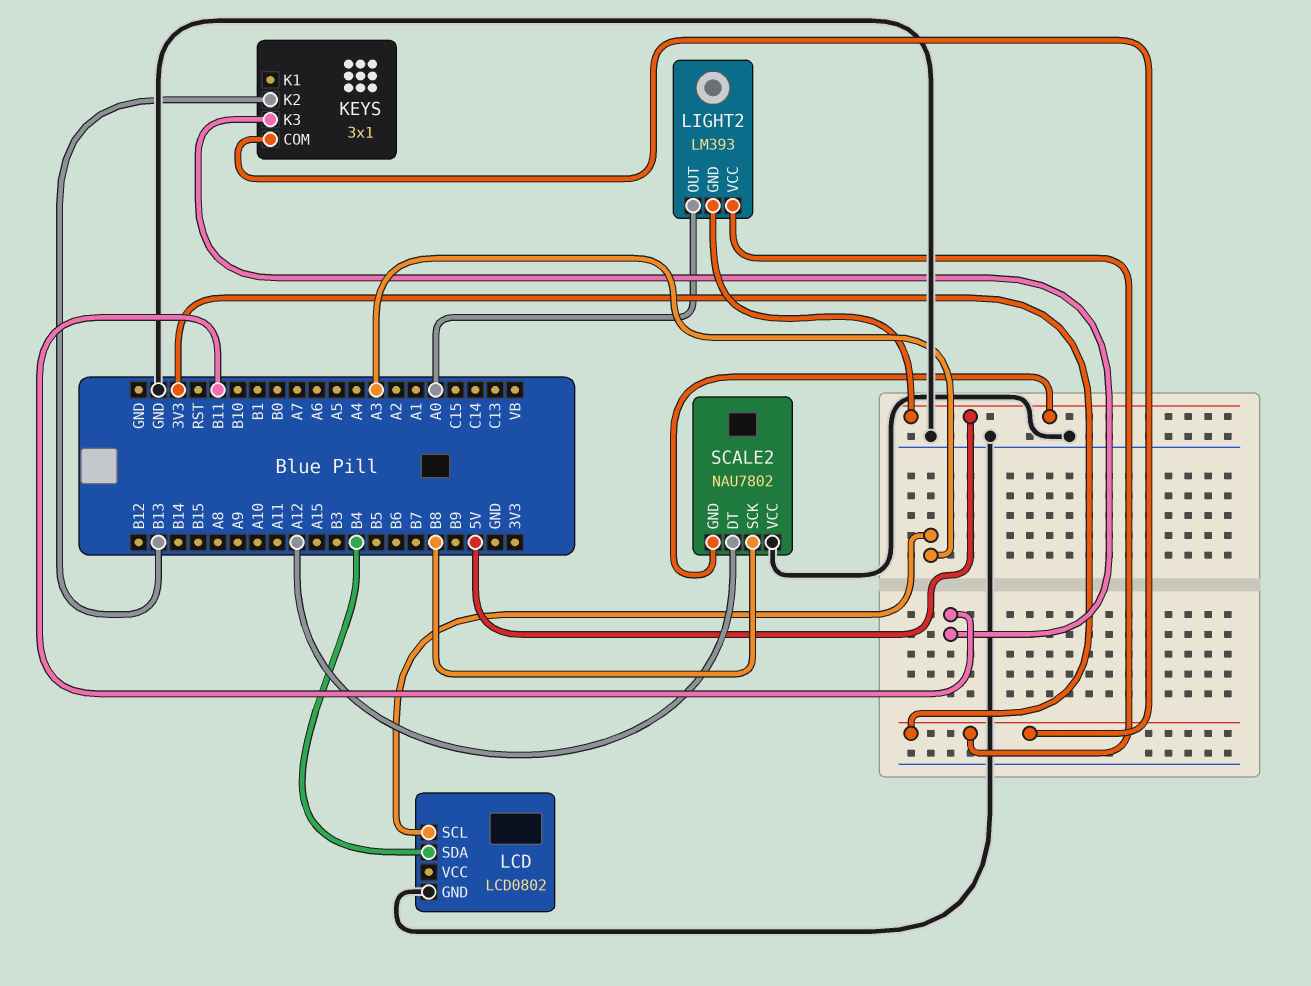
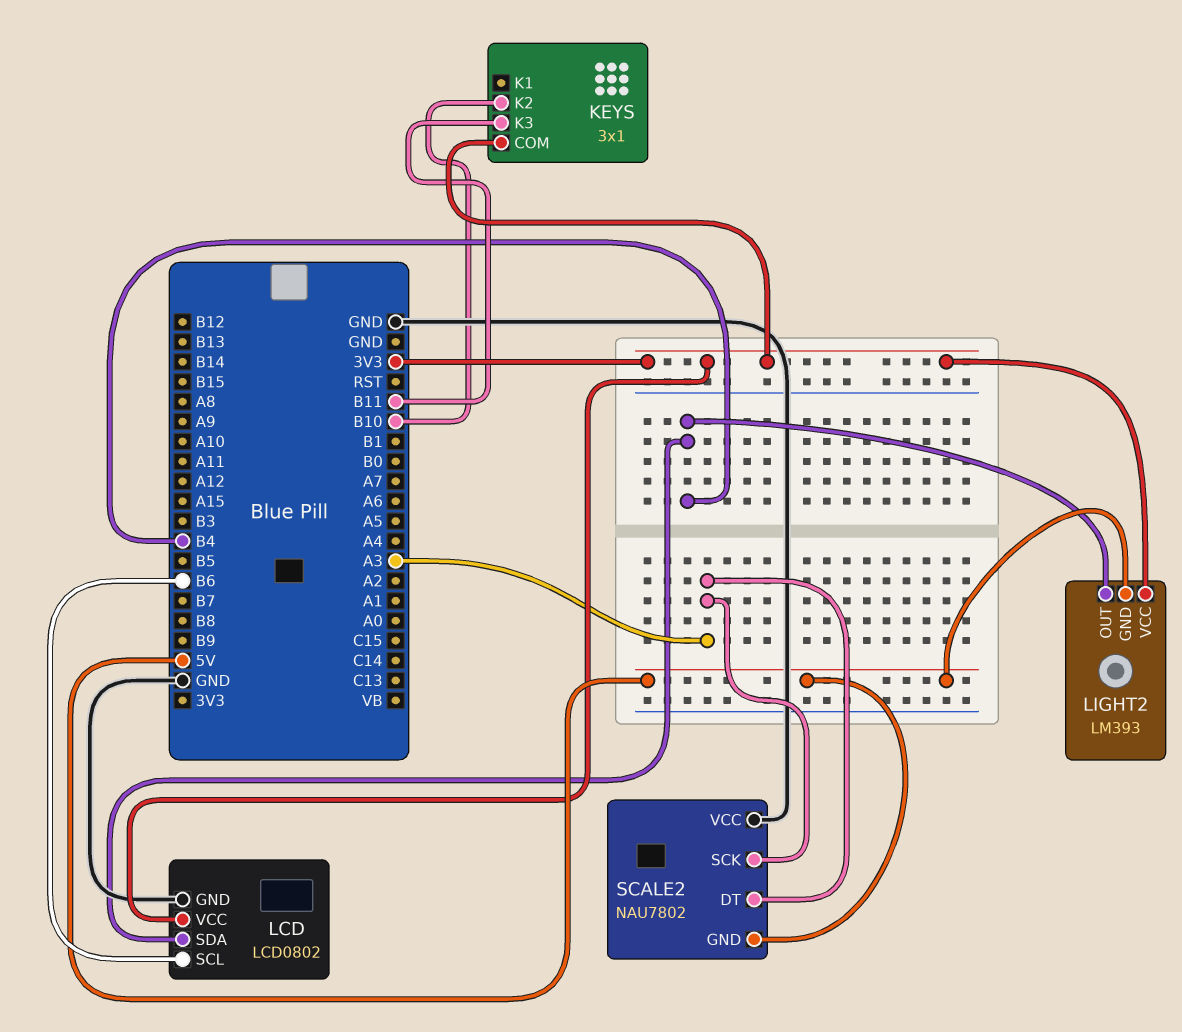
KEYS pin K2: B13 -> B10
LCD pin SCL: A3 -> B6
LCD pin VCC: none -> 3V3
LIGHT2 pin OUT: A0 -> B4
SCALE2 pin DT: A12 -> A3
SCALE2 pin SCK: B8 -> A3

